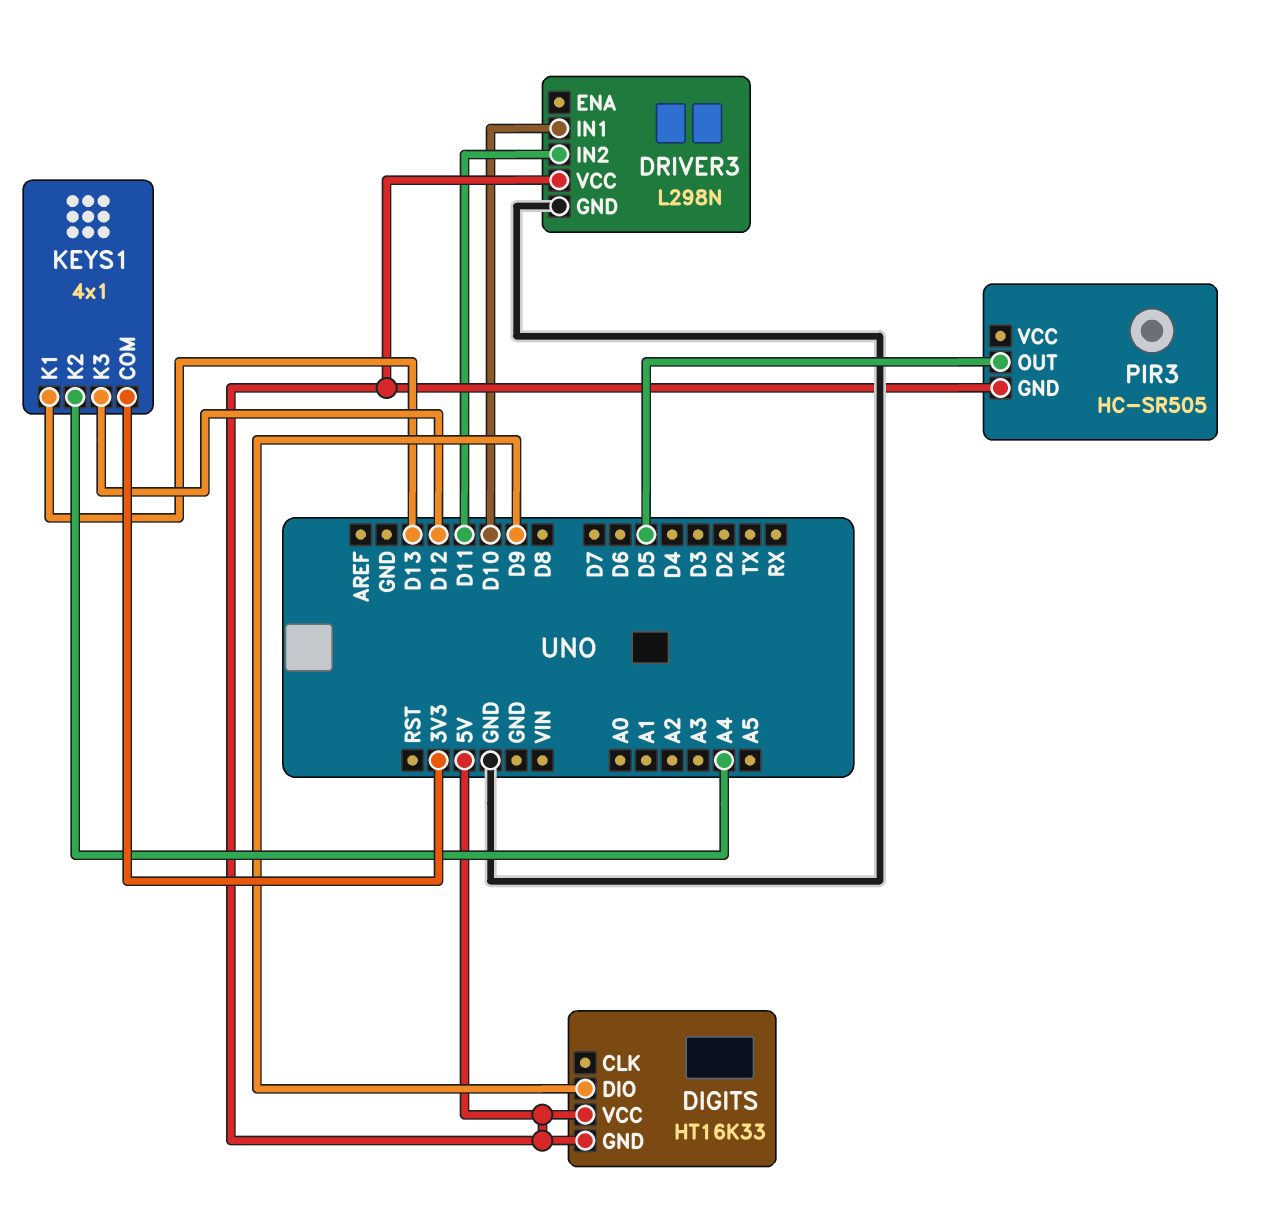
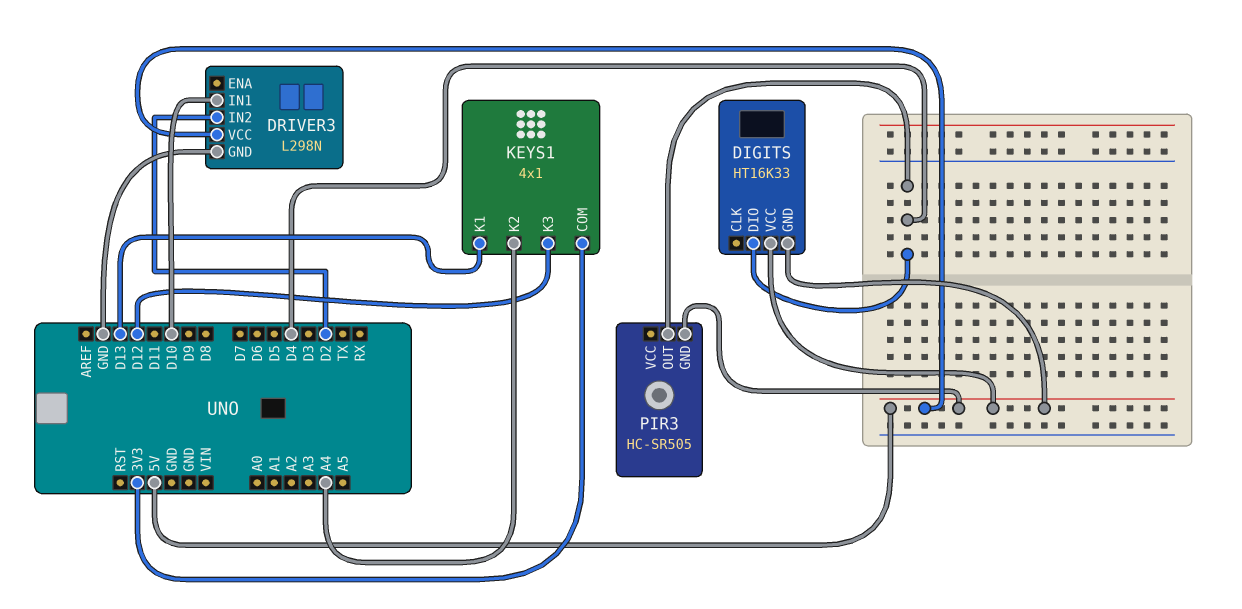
DIGITS pin DIO: D9 -> D4
DRIVER3 pin IN2: D11 -> D2
PIR3 pin OUT: D5 -> D4

